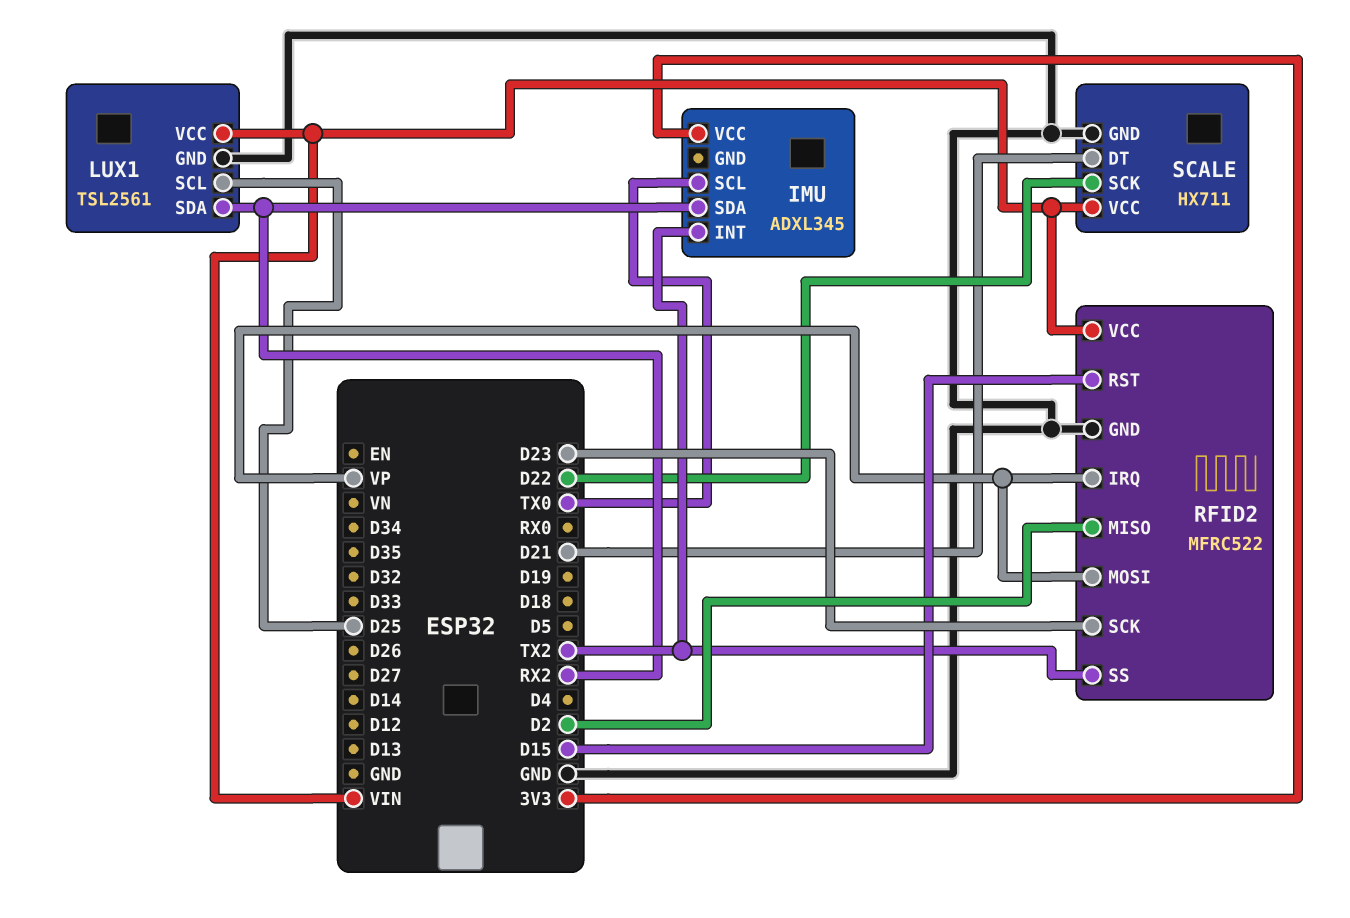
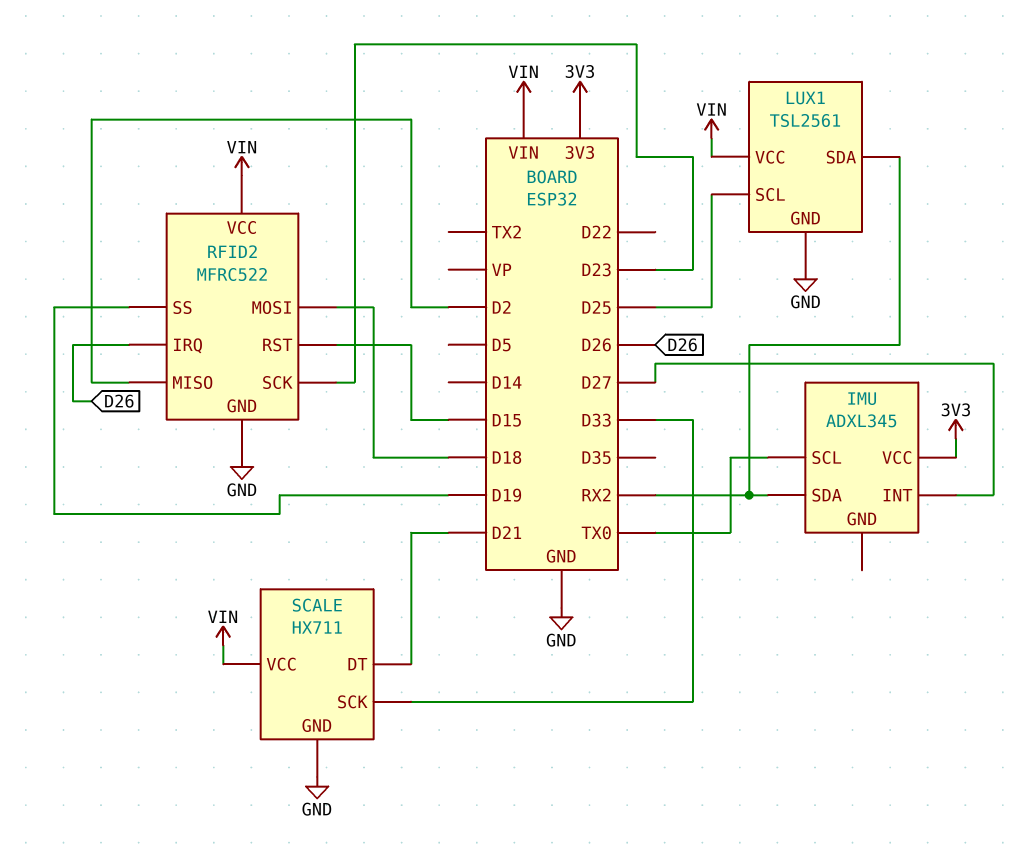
IMU pin INT: TX2 -> D27
RFID2 pin IRQ: VP -> D26
RFID2 pin MOSI: VP -> D18
RFID2 pin SS: TX2 -> D19
SCALE pin SCK: D22 -> D33

